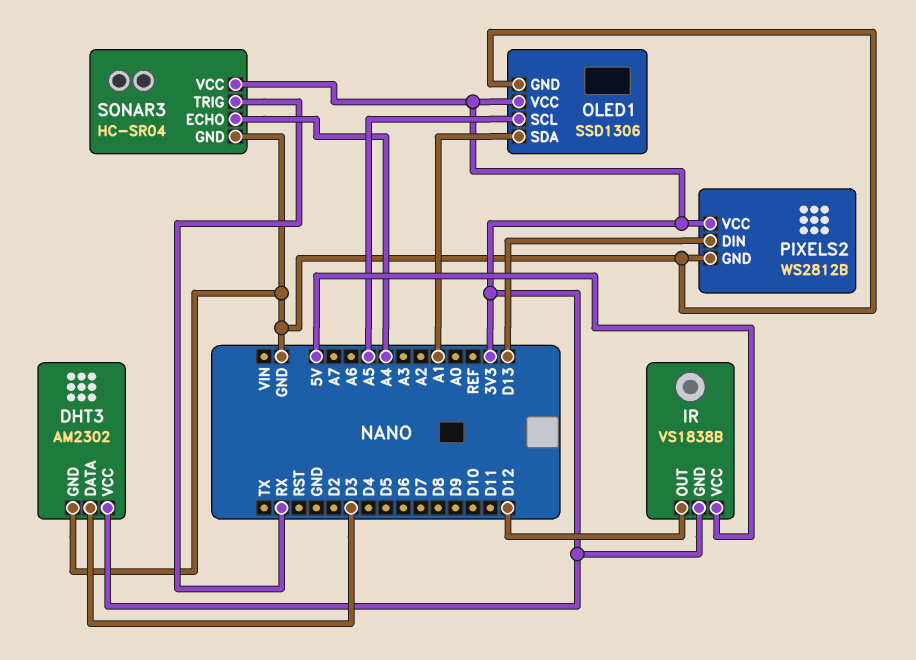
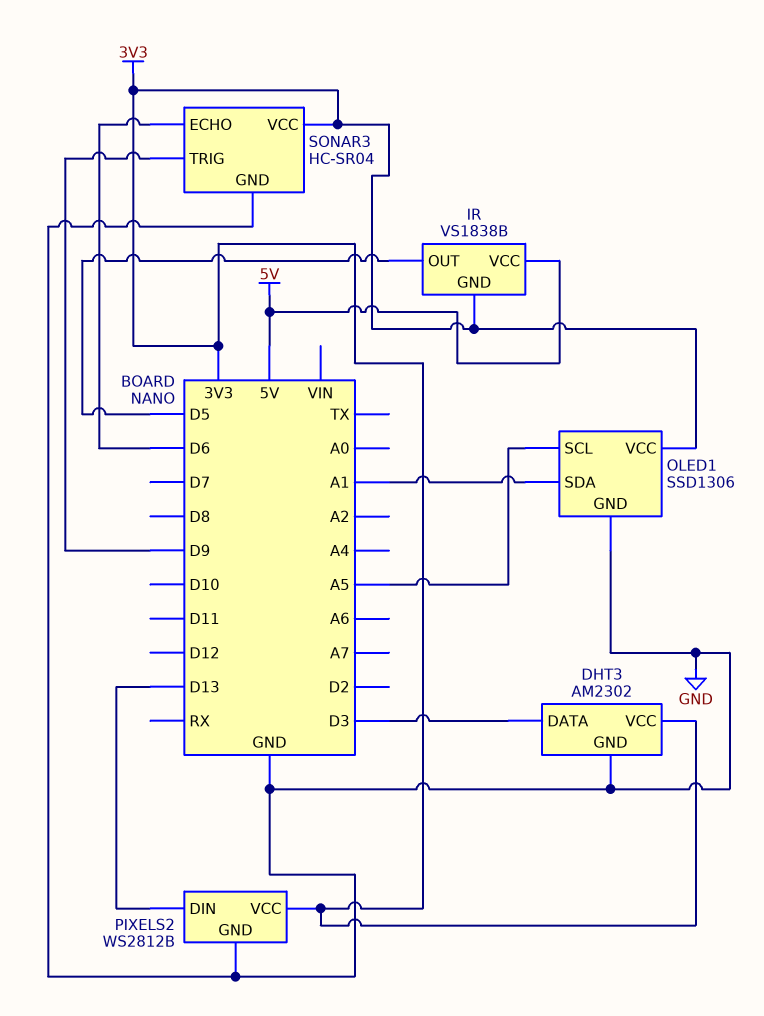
IR pin OUT: D12 -> D5
SONAR3 pin ECHO: A4 -> D6
SONAR3 pin TRIG: RX -> D9

